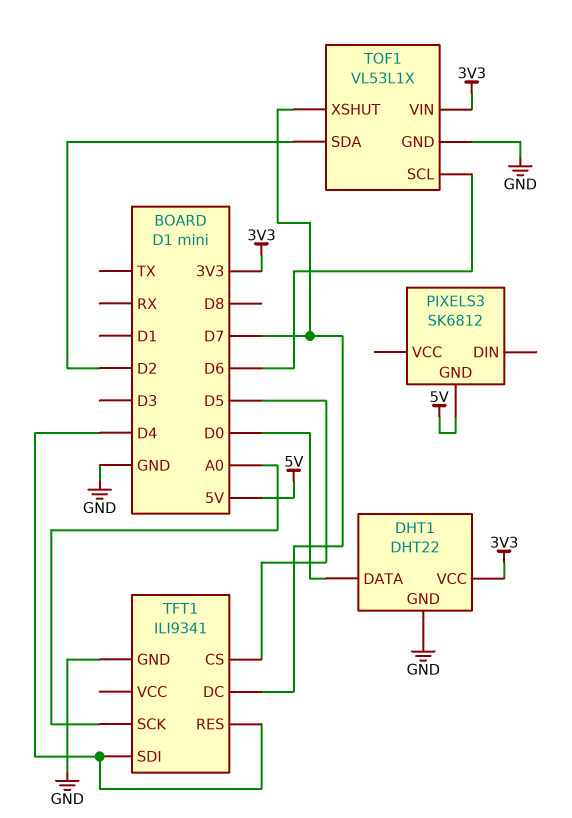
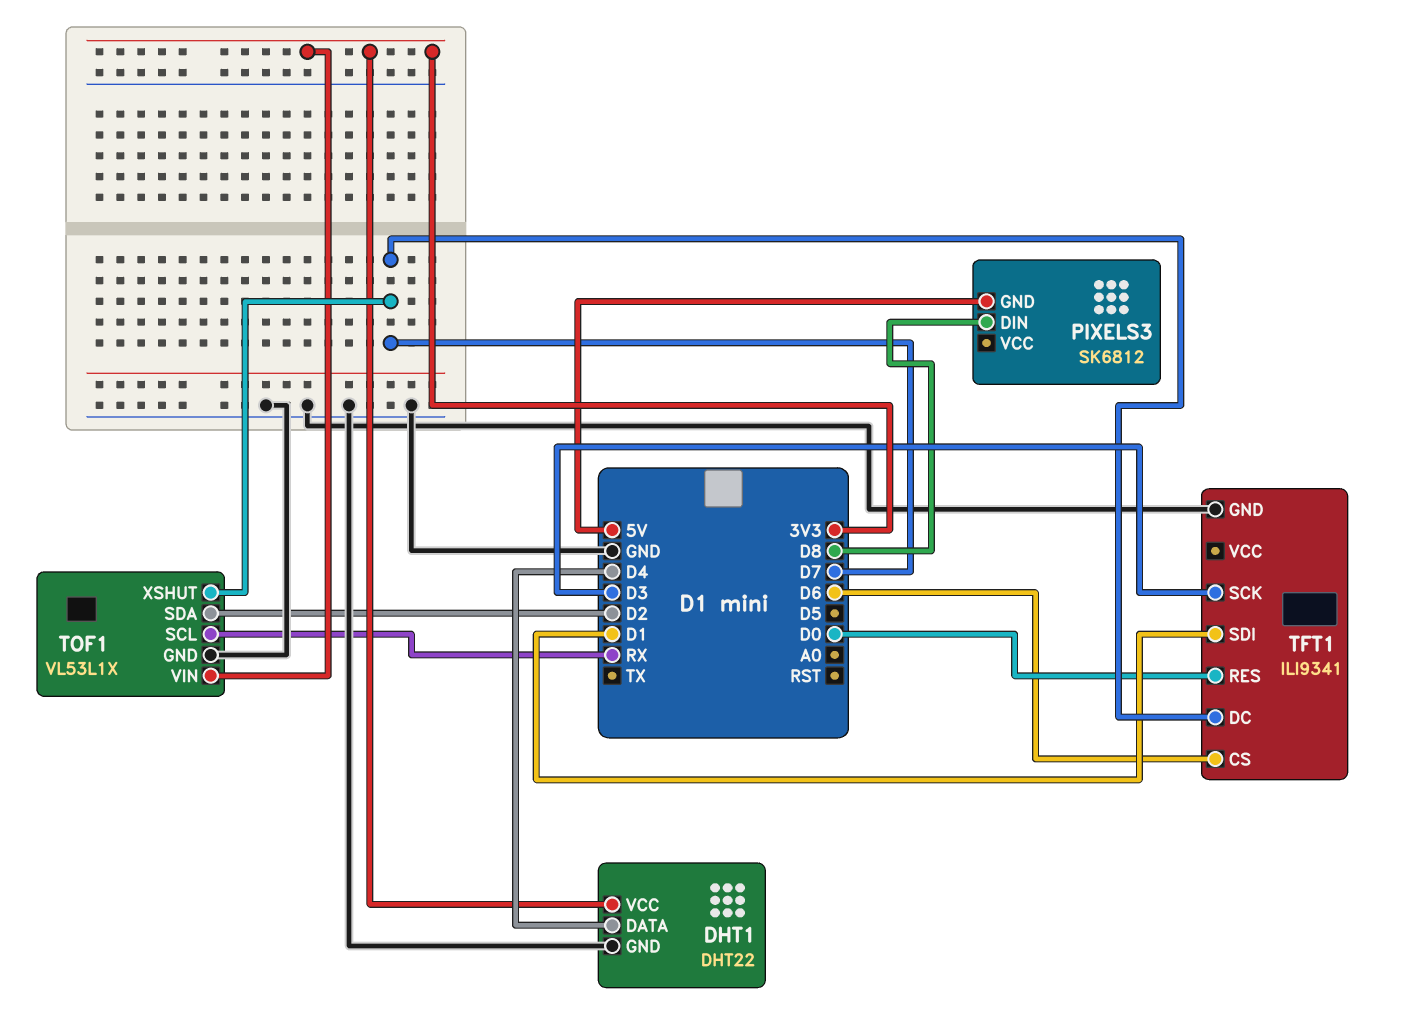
DHT1 pin DATA: D0 -> D4
PIXELS3 pin DIN: none -> D8
TFT1 pin CS: D5 -> D6
TFT1 pin RES: D4 -> D0
TFT1 pin SCK: A0 -> D3
TFT1 pin SDI: D4 -> D1
TOF1 pin SCL: D6 -> RX

